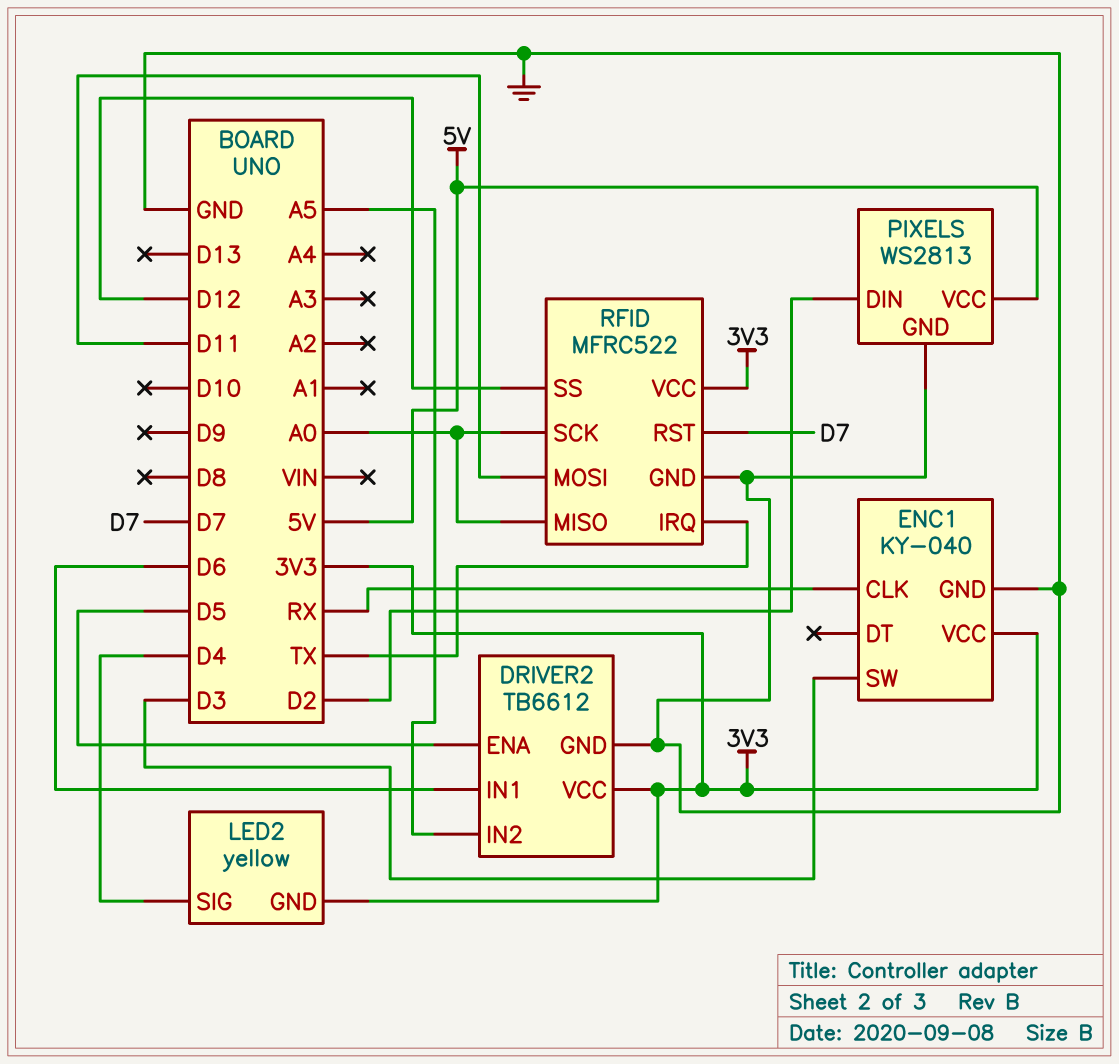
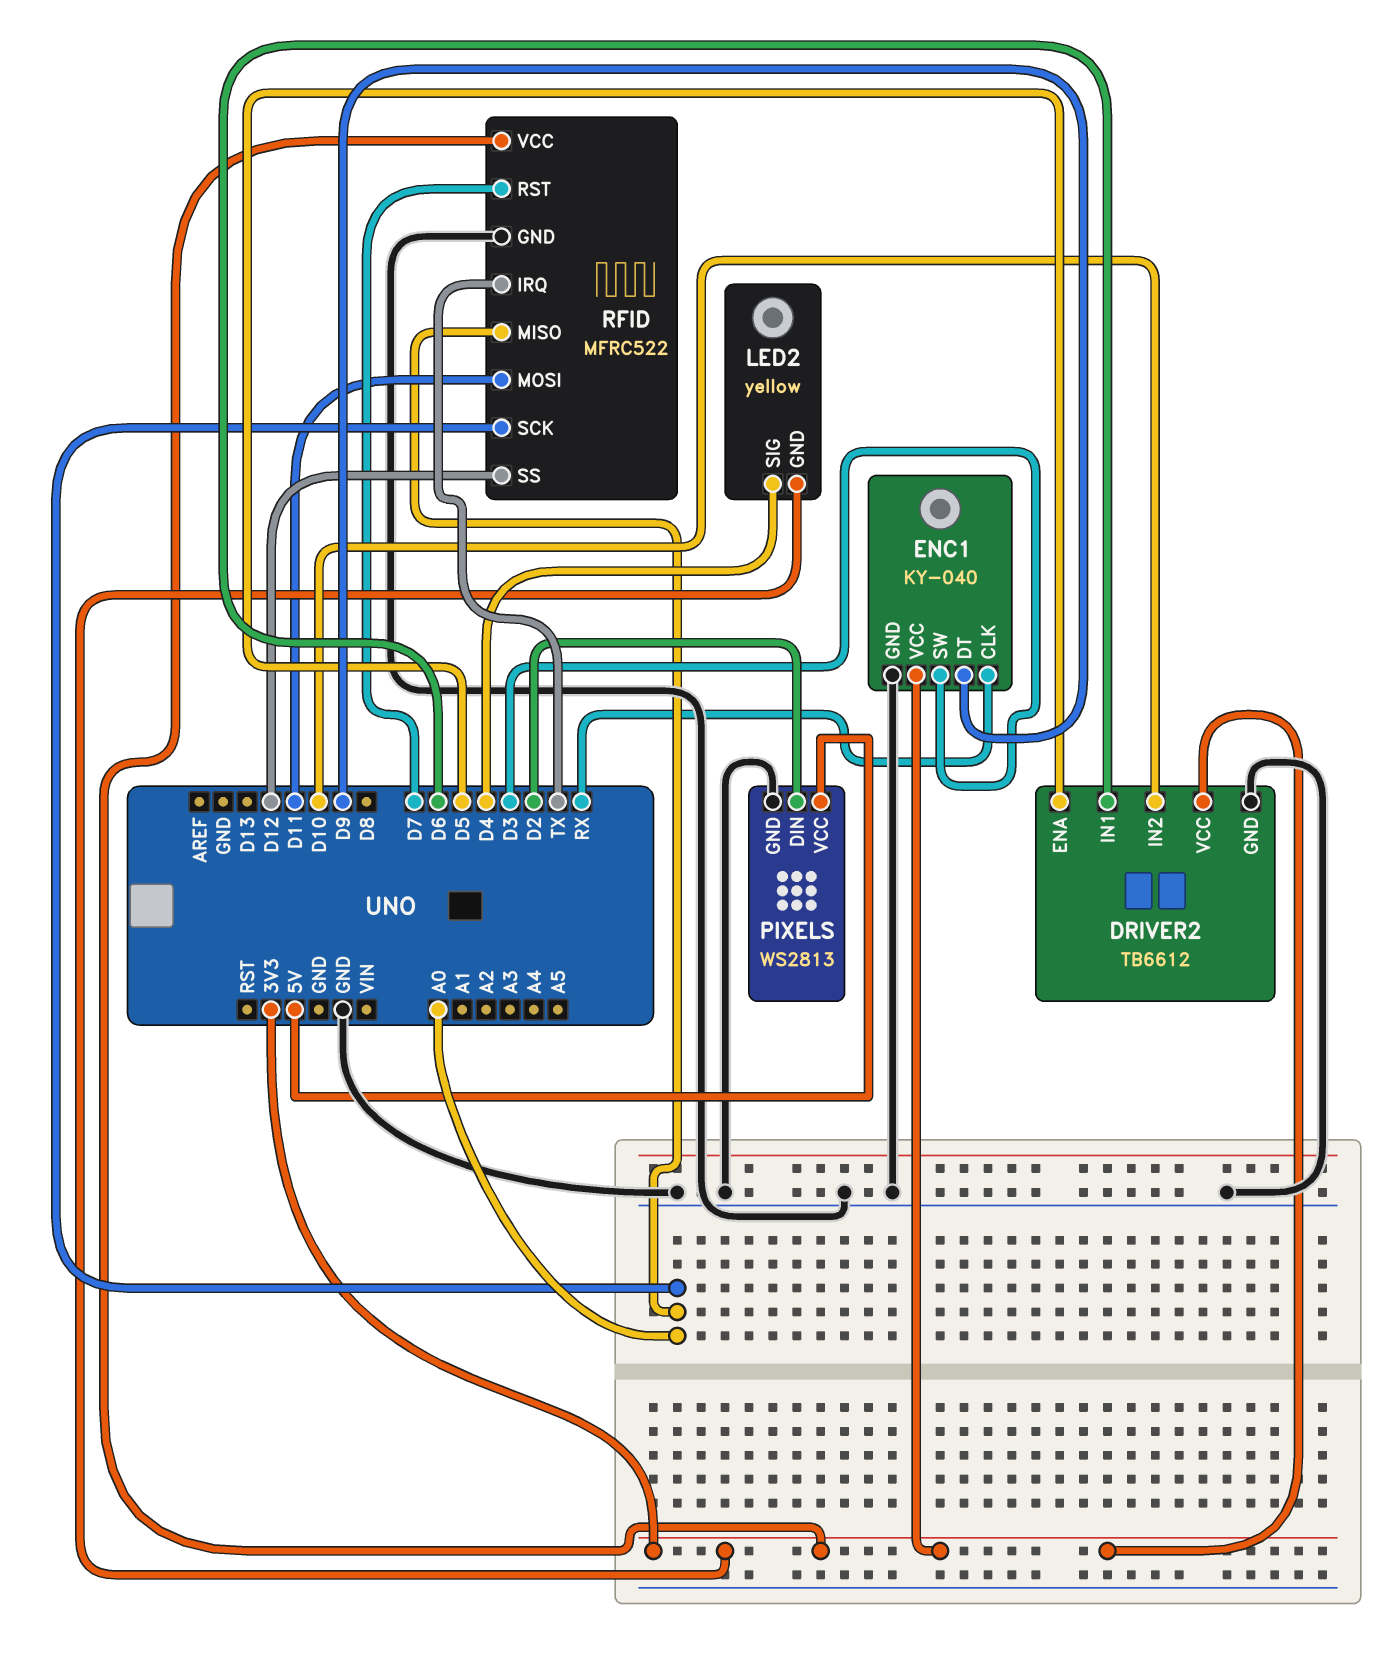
DRIVER2 pin IN2: A5 -> D10
ENC1 pin DT: none -> D9

